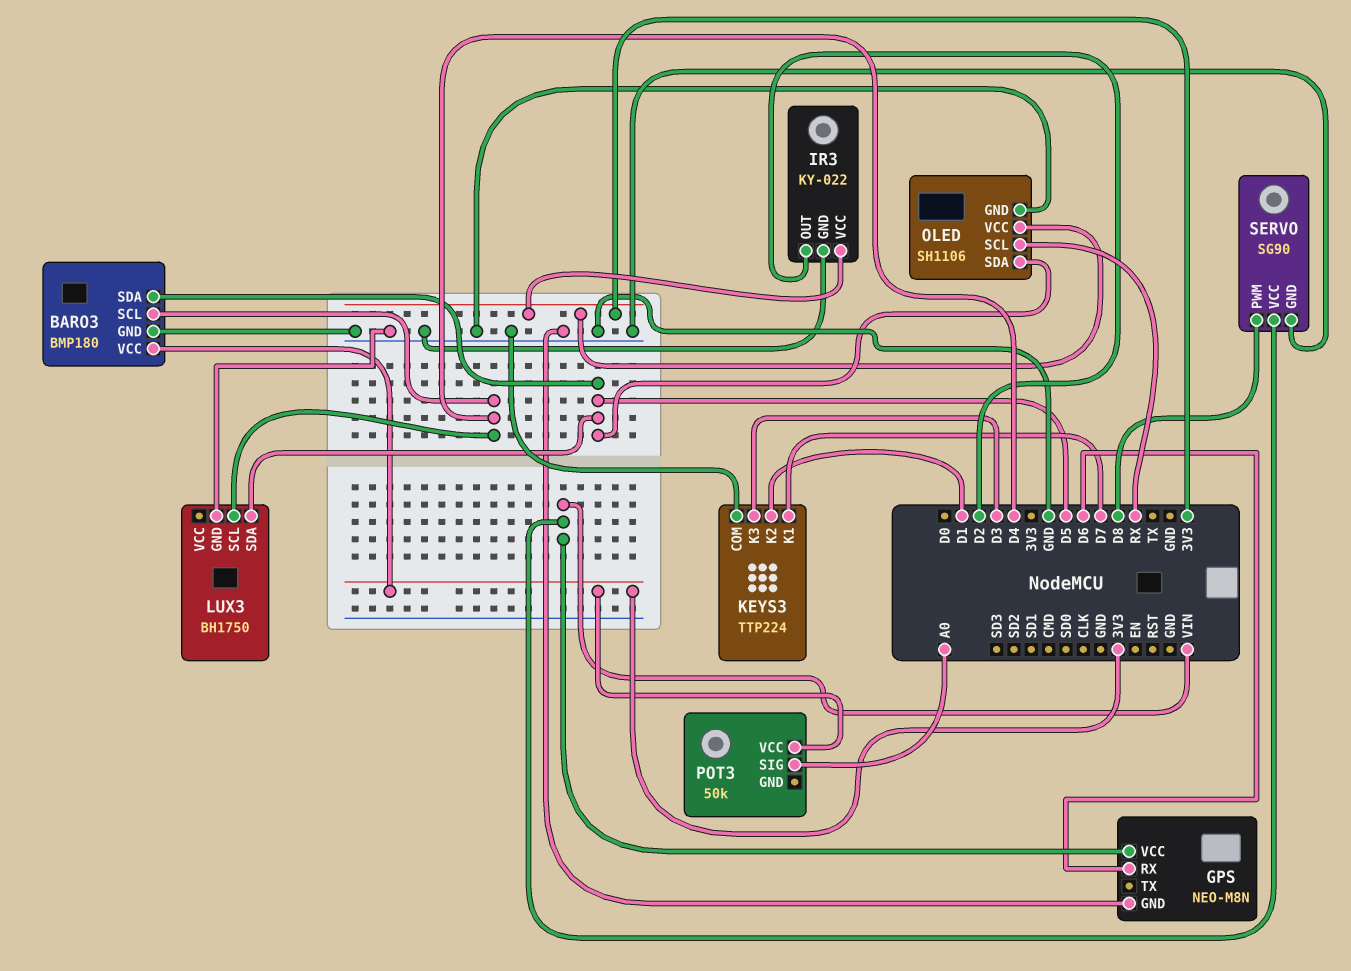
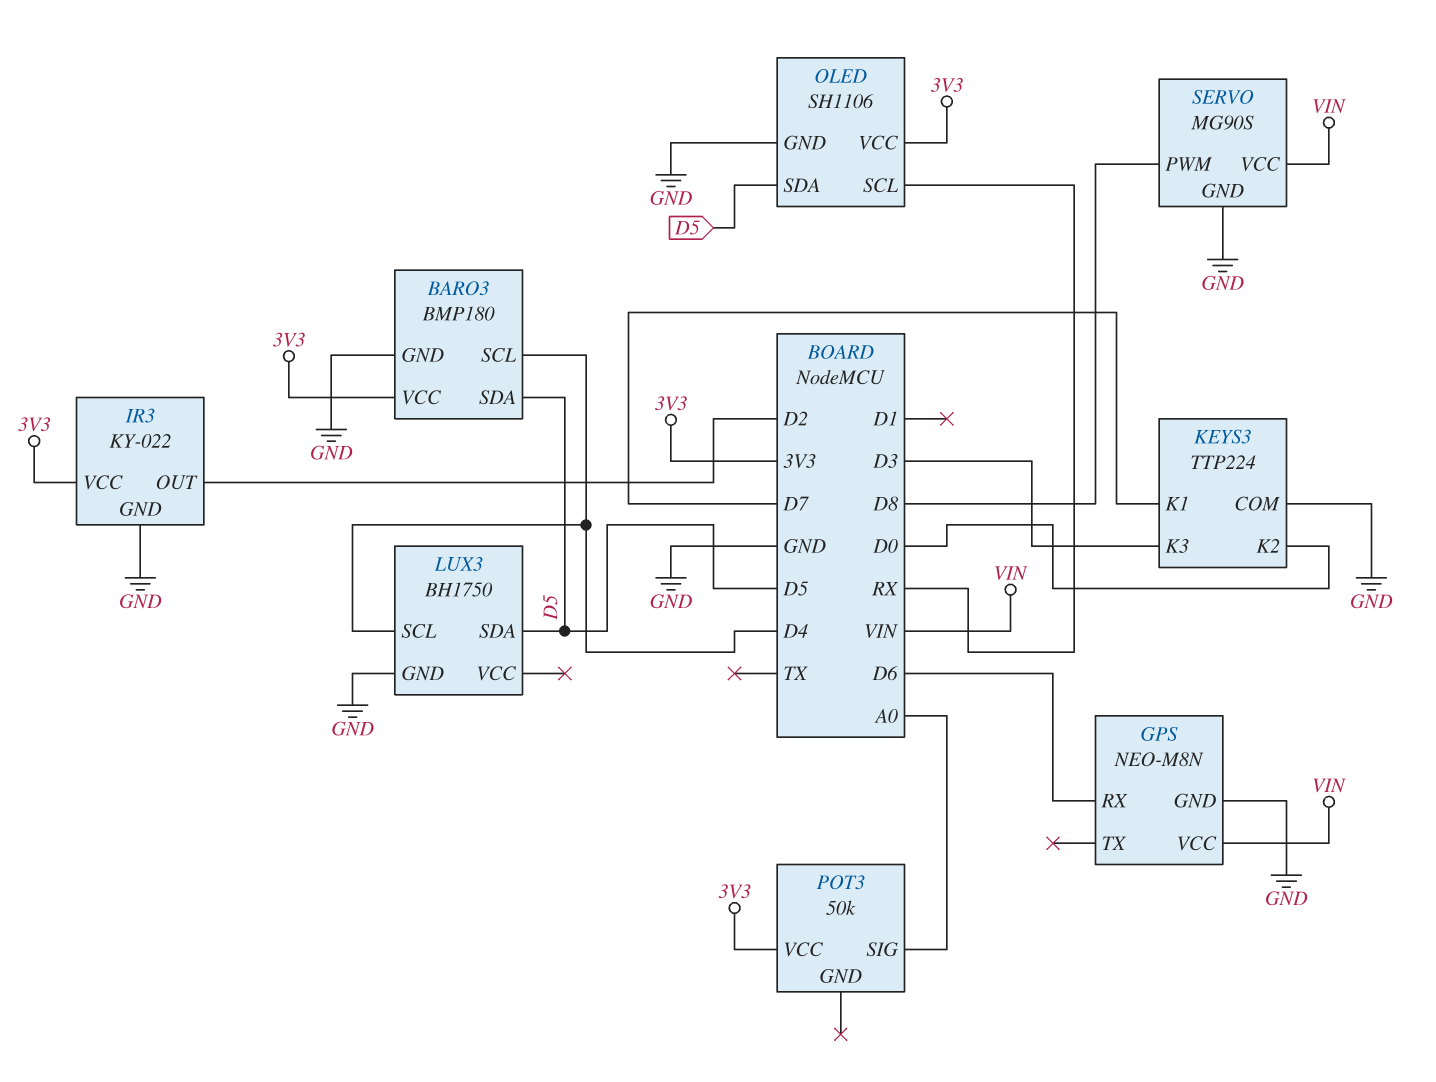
KEYS3 pin K2: D1 -> D0
SERVO: SG90 -> MG90S

